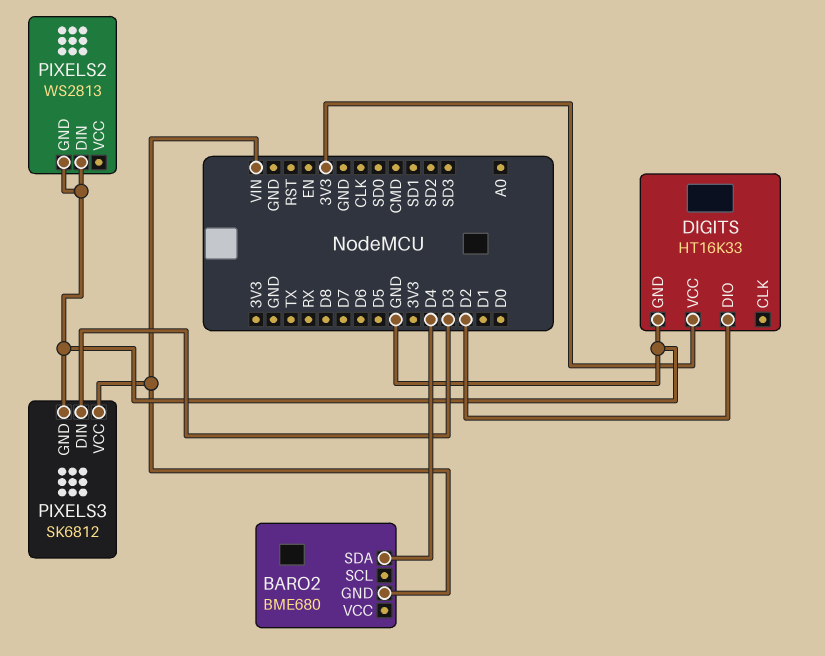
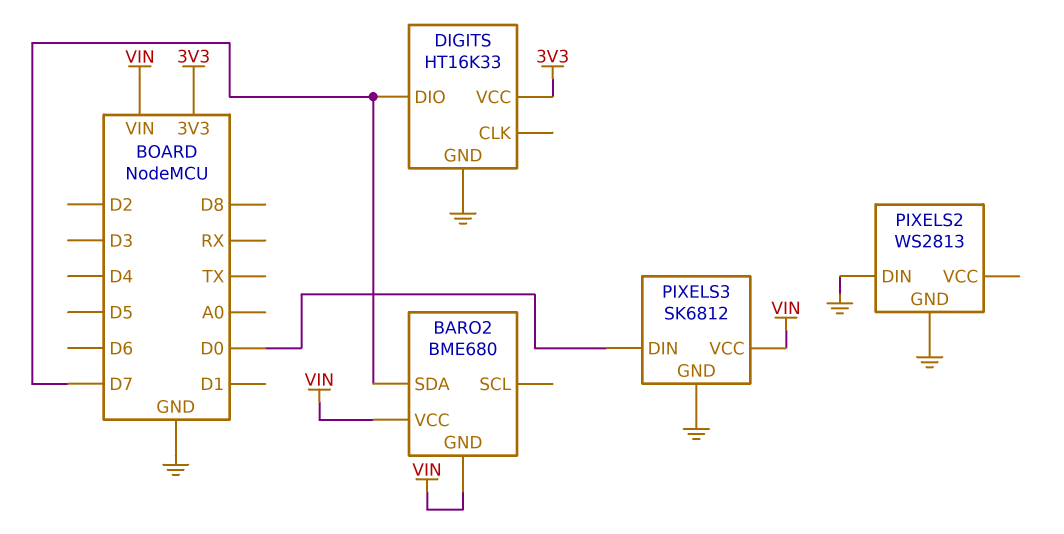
BARO2 pin SDA: D4 -> D7
BARO2 pin VCC: none -> VIN
DIGITS pin DIO: D2 -> D7
PIXELS3 pin DIN: D3 -> D0

